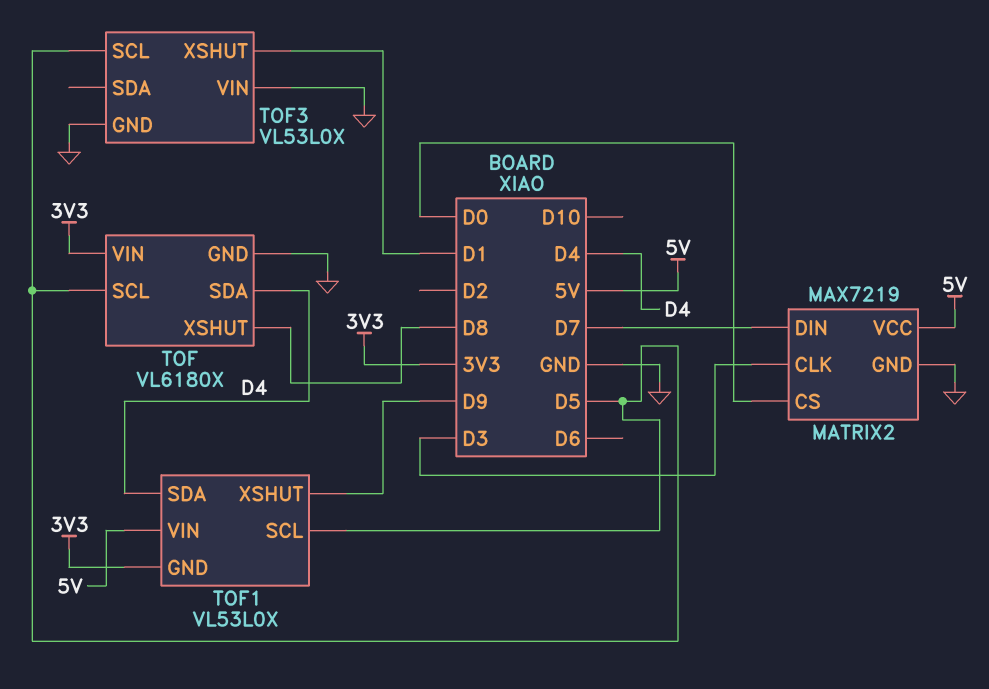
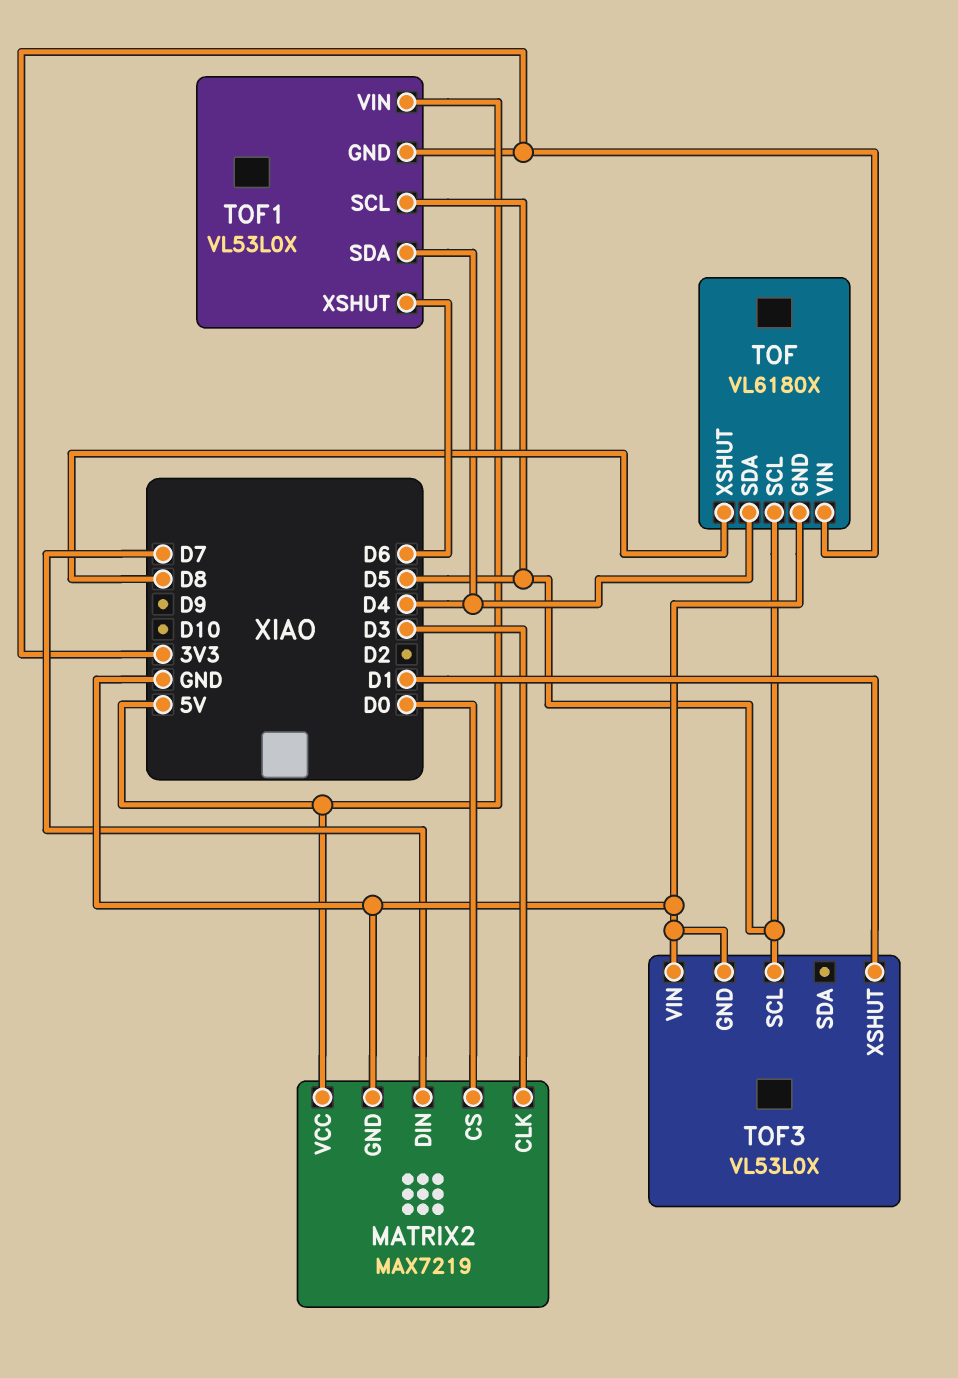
TOF1 pin XSHUT: D9 -> D6

